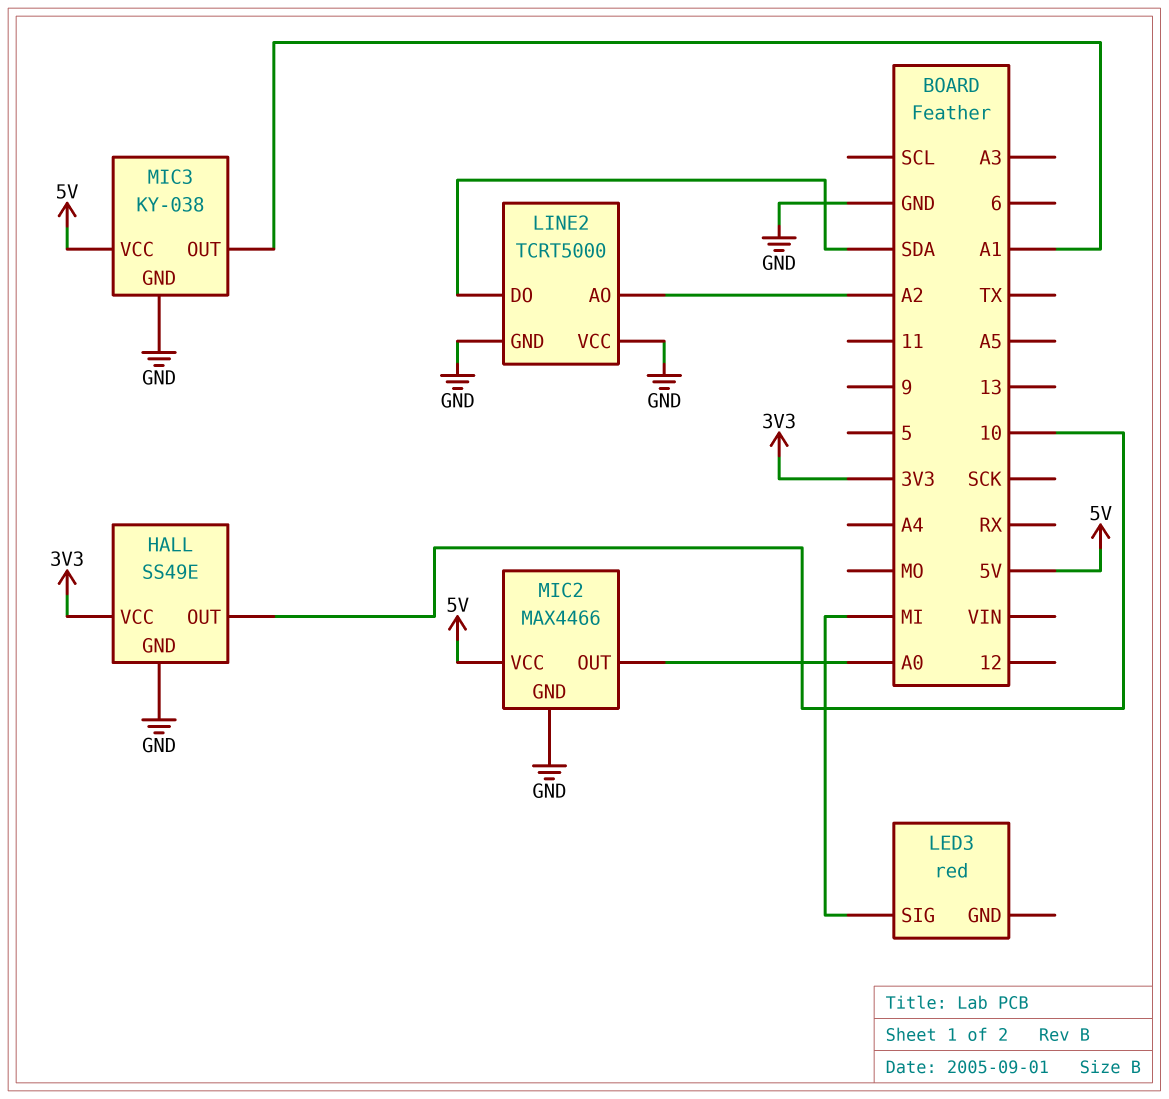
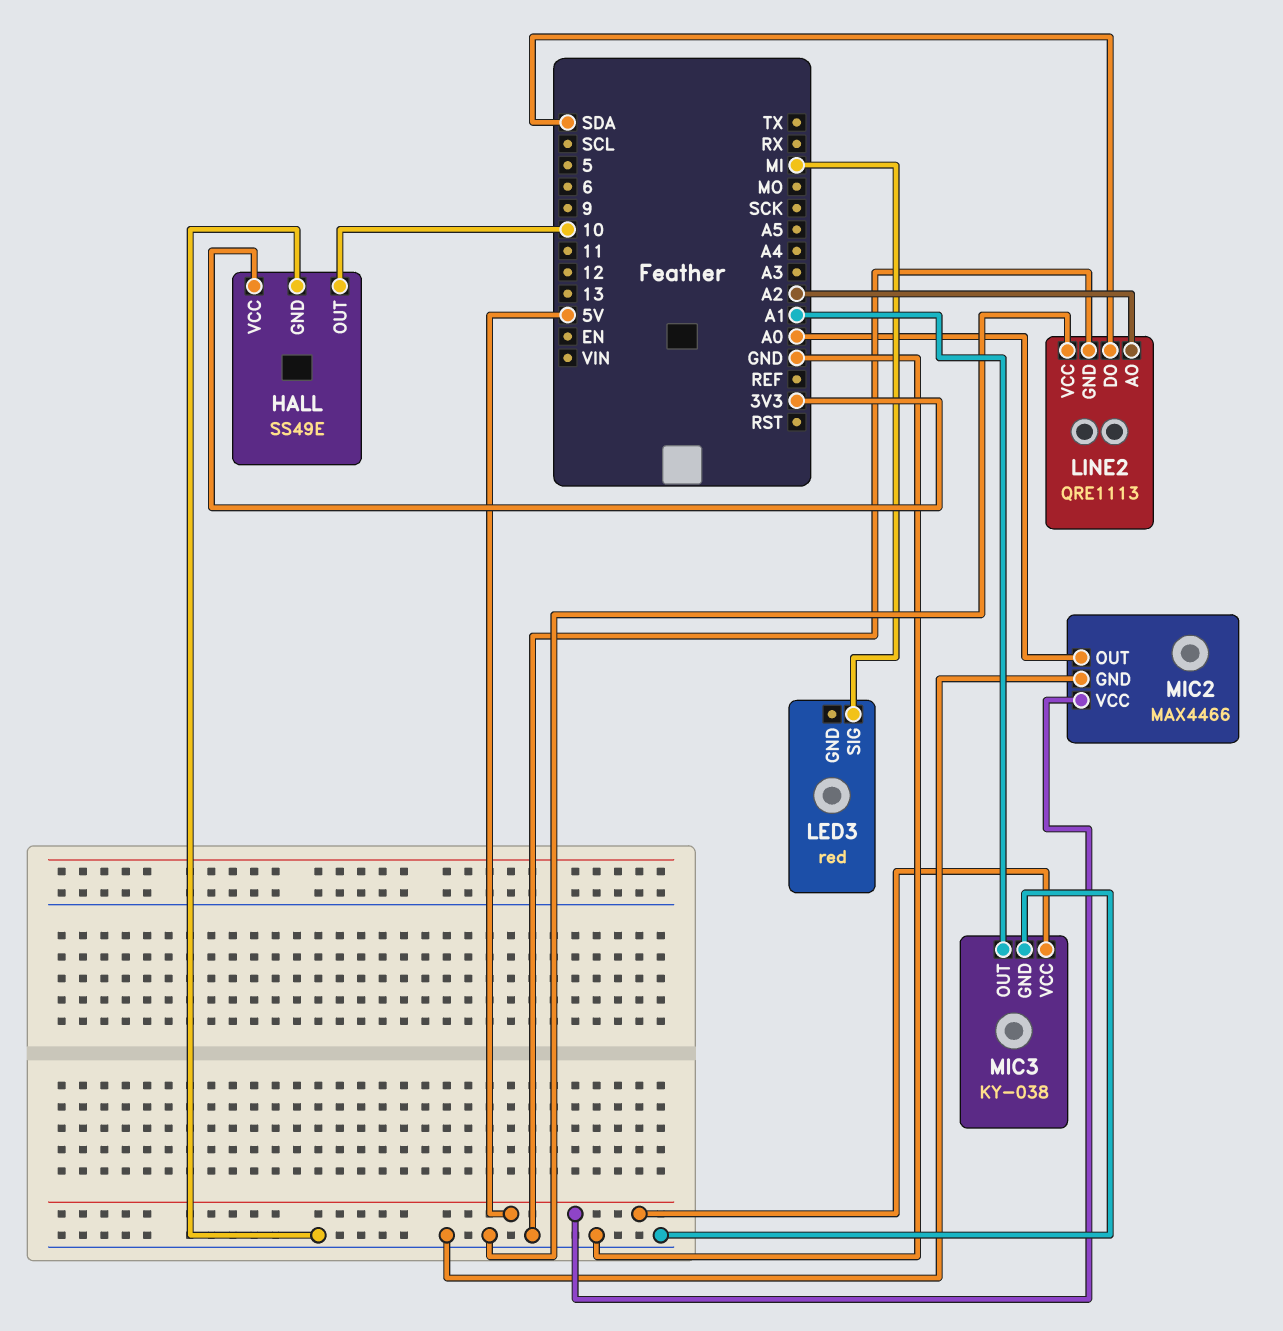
LINE2: TCRT5000 -> QRE1113

